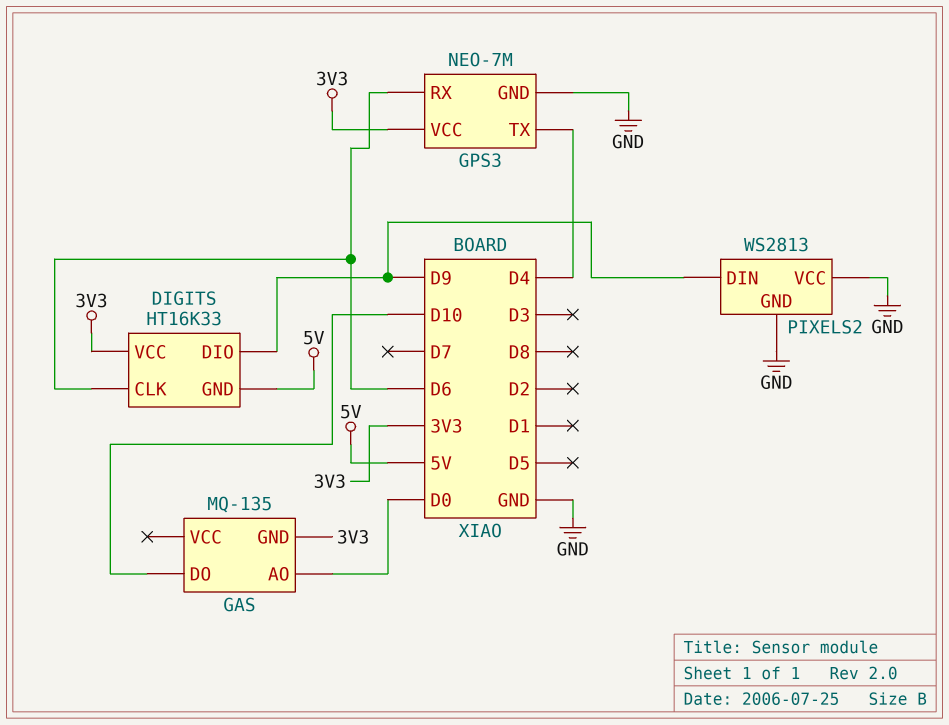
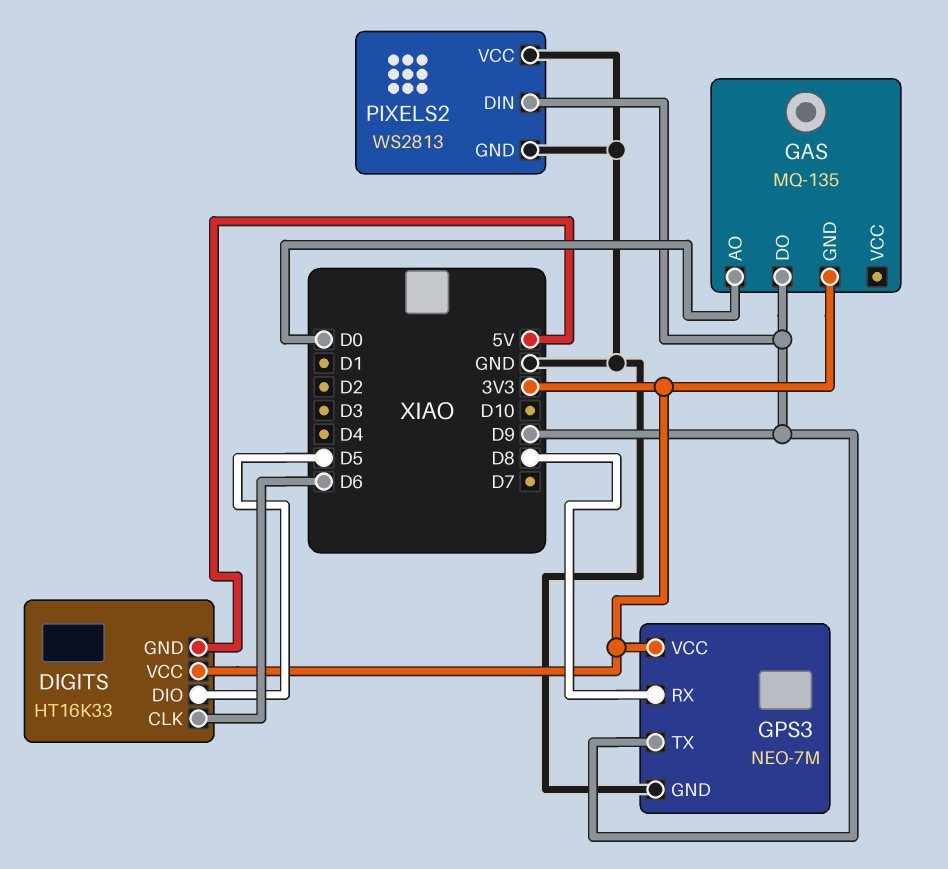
DIGITS pin DIO: D9 -> D5
GAS pin DO: D10 -> D9
GPS3 pin RX: D6 -> D8
GPS3 pin TX: D4 -> D9

